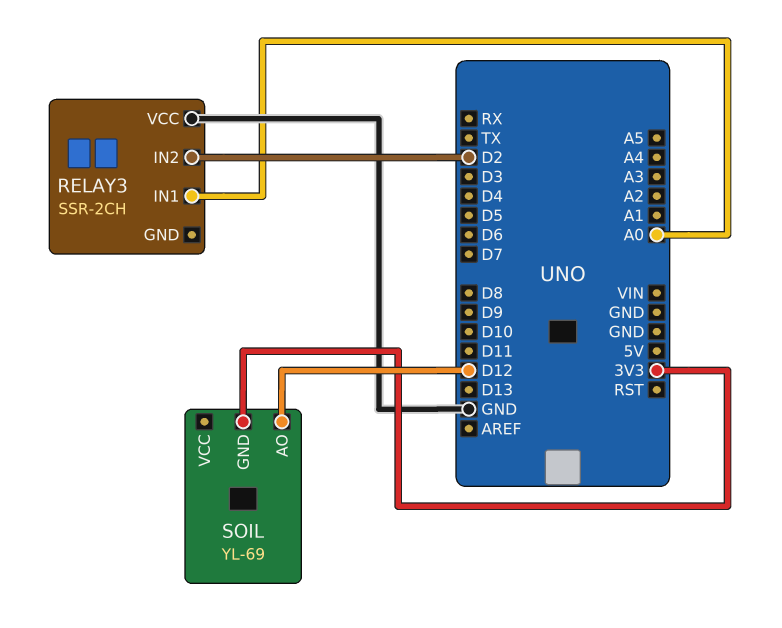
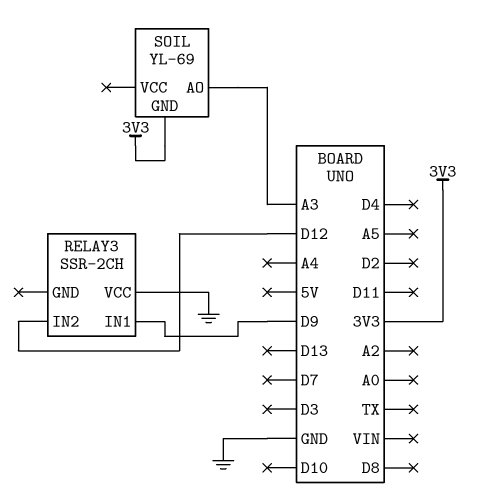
RELAY3 pin IN1: A0 -> D9
RELAY3 pin IN2: D2 -> D12
SOIL pin AO: D12 -> A3

